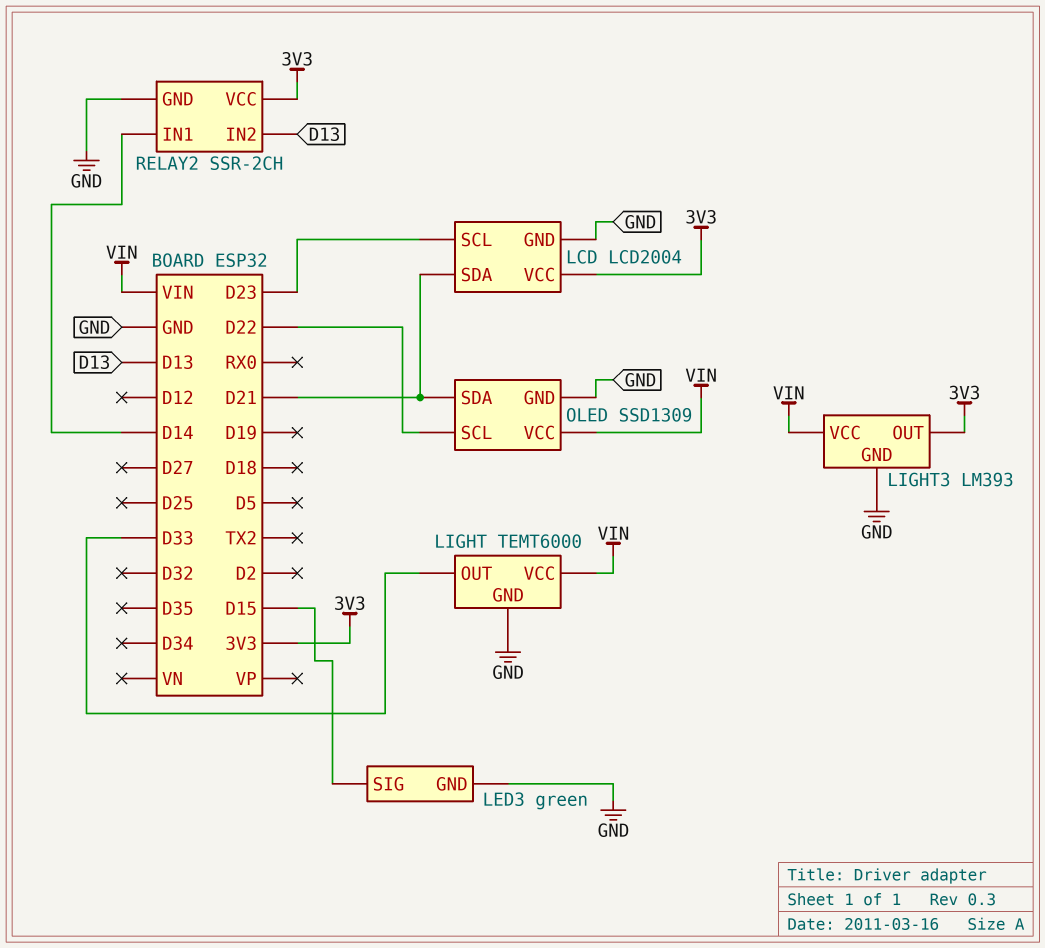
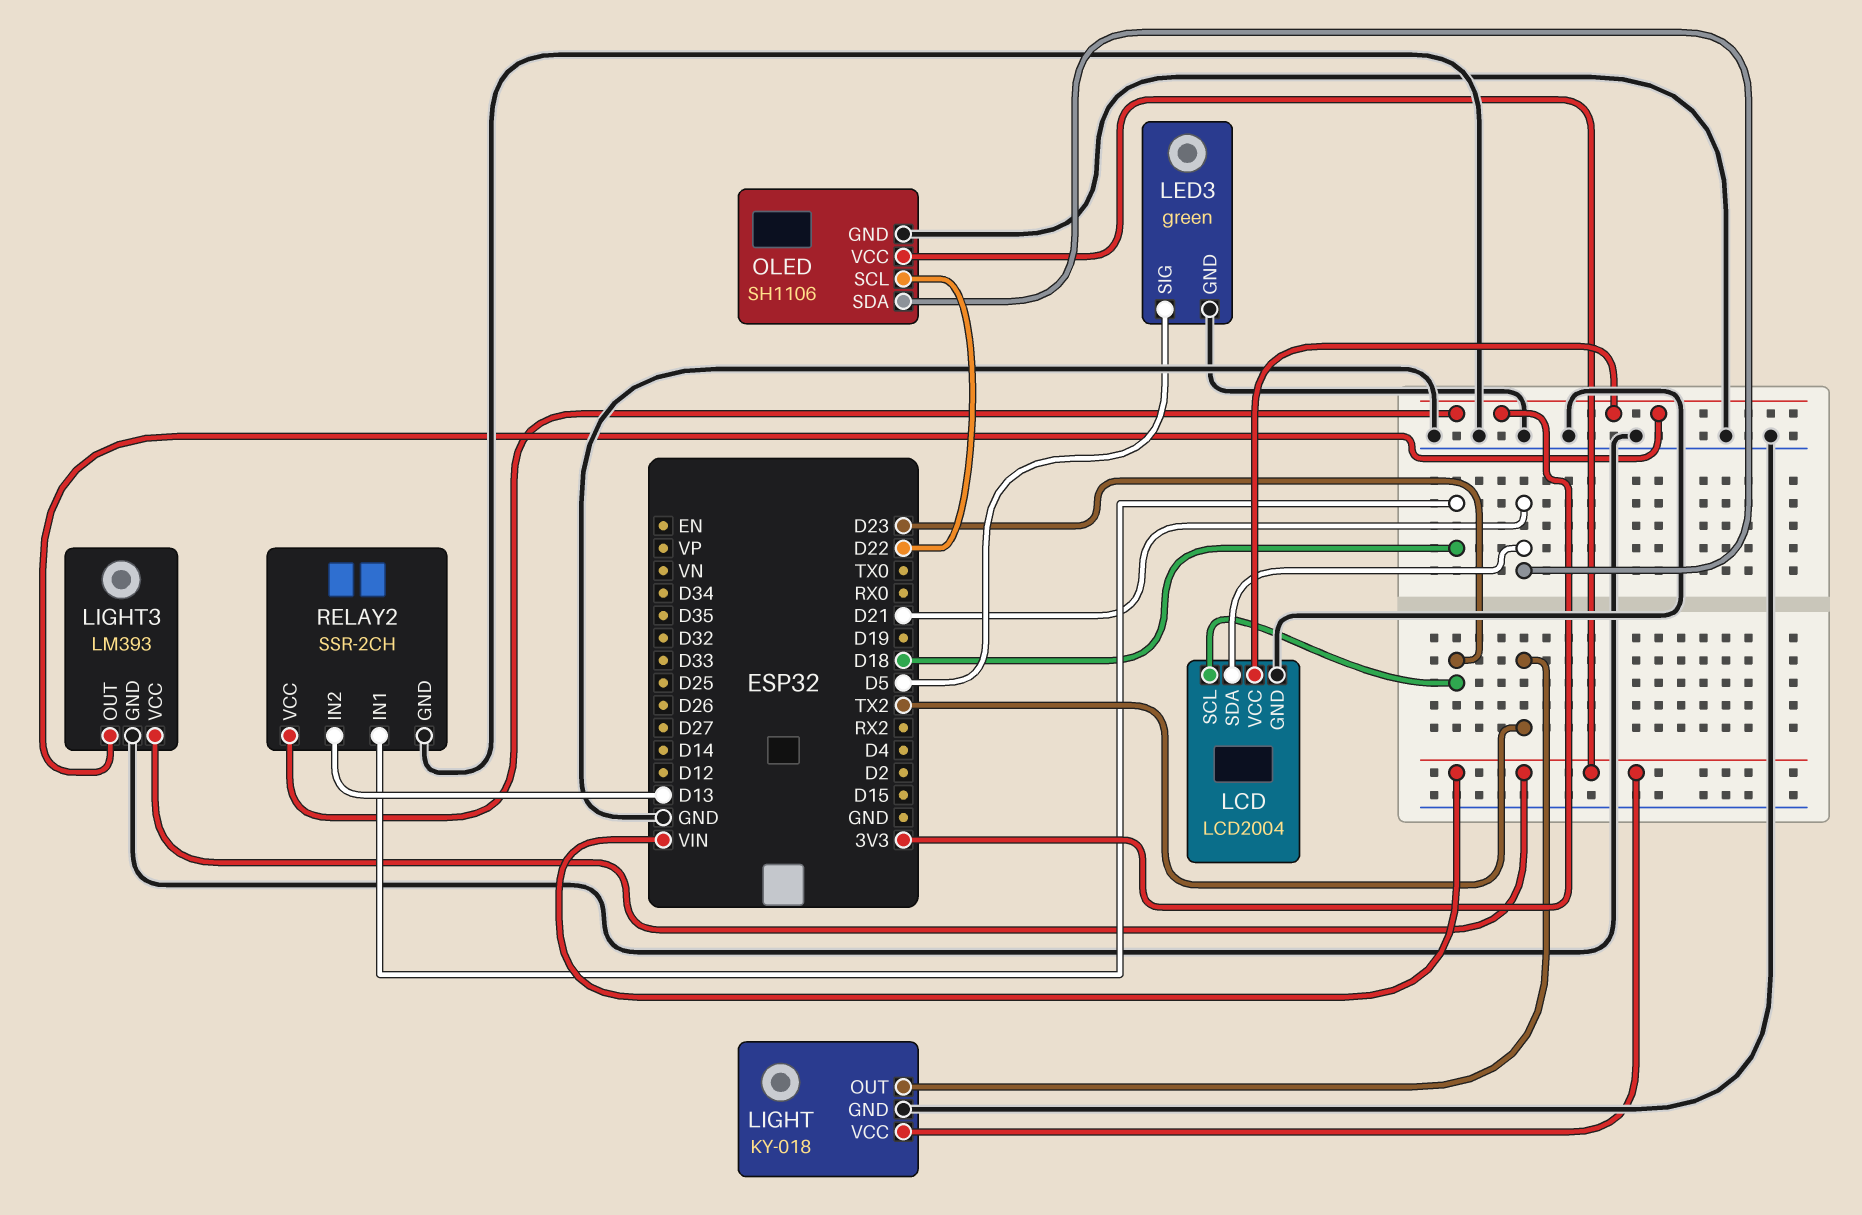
LED3 pin SIG: D15 -> D5
LIGHT: TEMT6000 -> KY-018
LIGHT pin OUT: D33 -> TX2
OLED: SSD1309 -> SH1106
RELAY2 pin IN1: D14 -> D18

